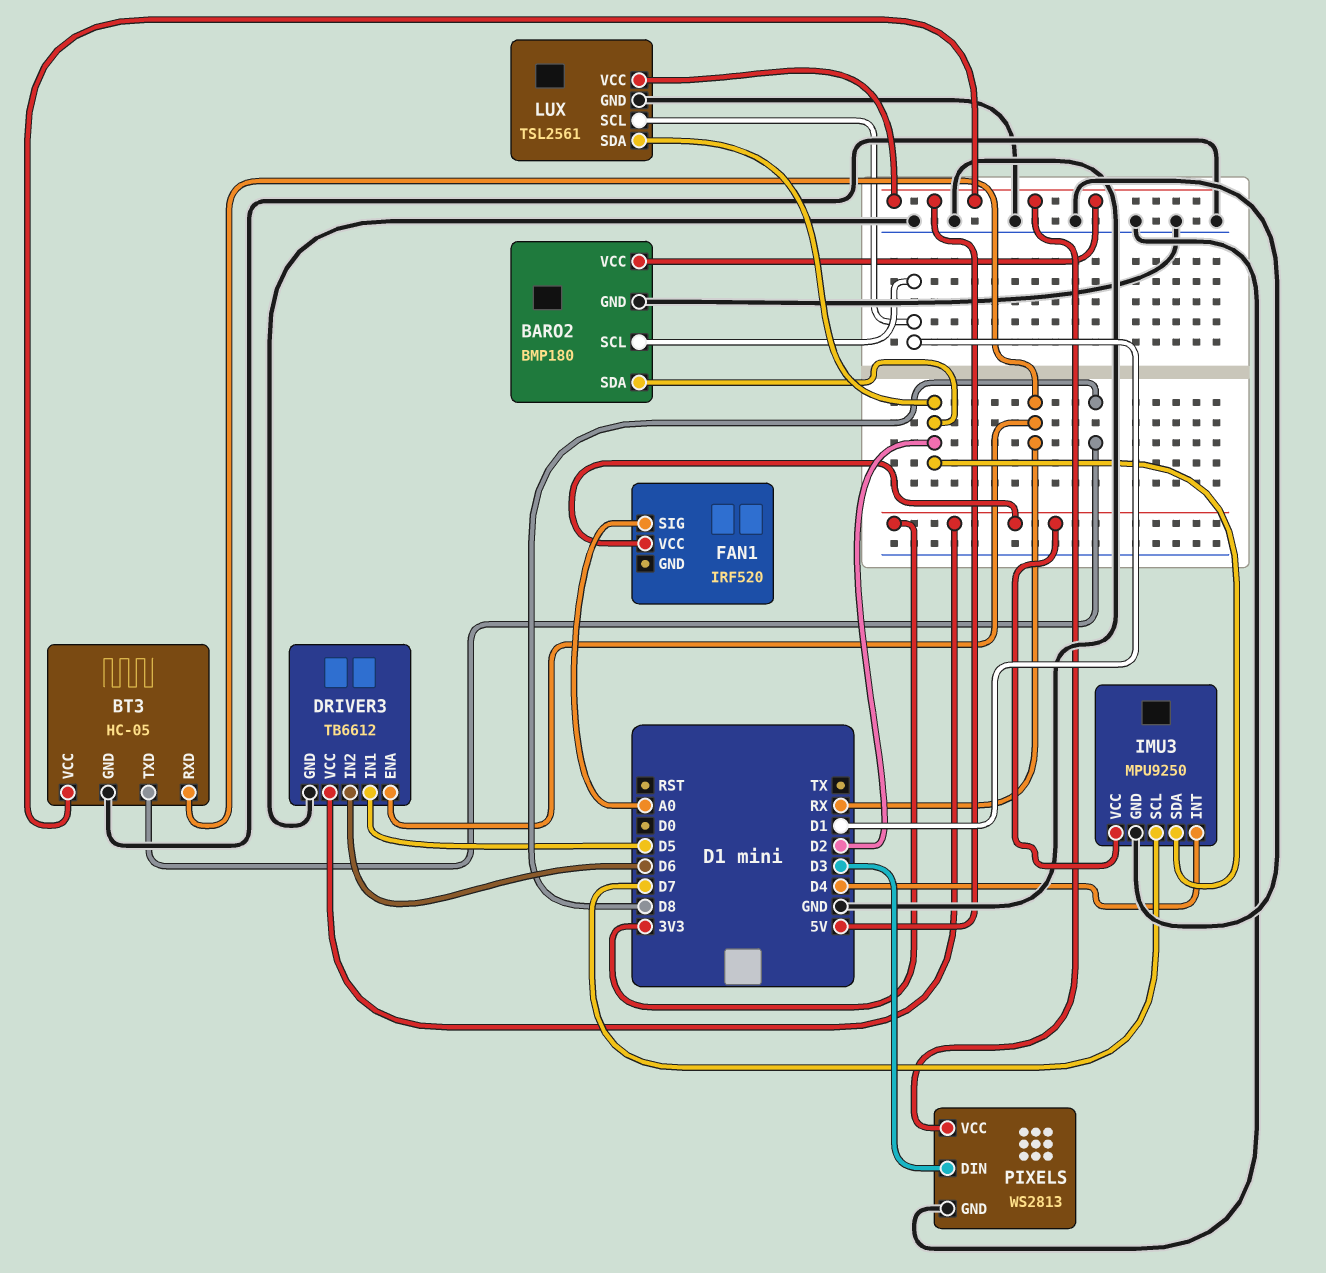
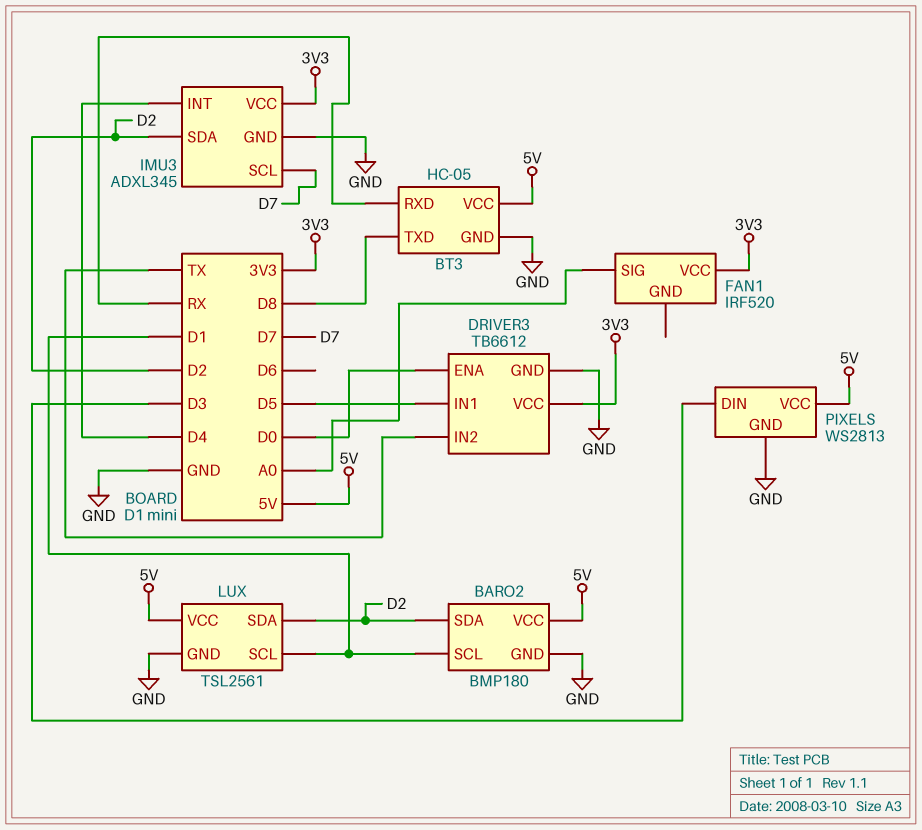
DRIVER3 pin ENA: RX -> D0
DRIVER3 pin IN2: D6 -> TX
IMU3: MPU9250 -> ADXL345

